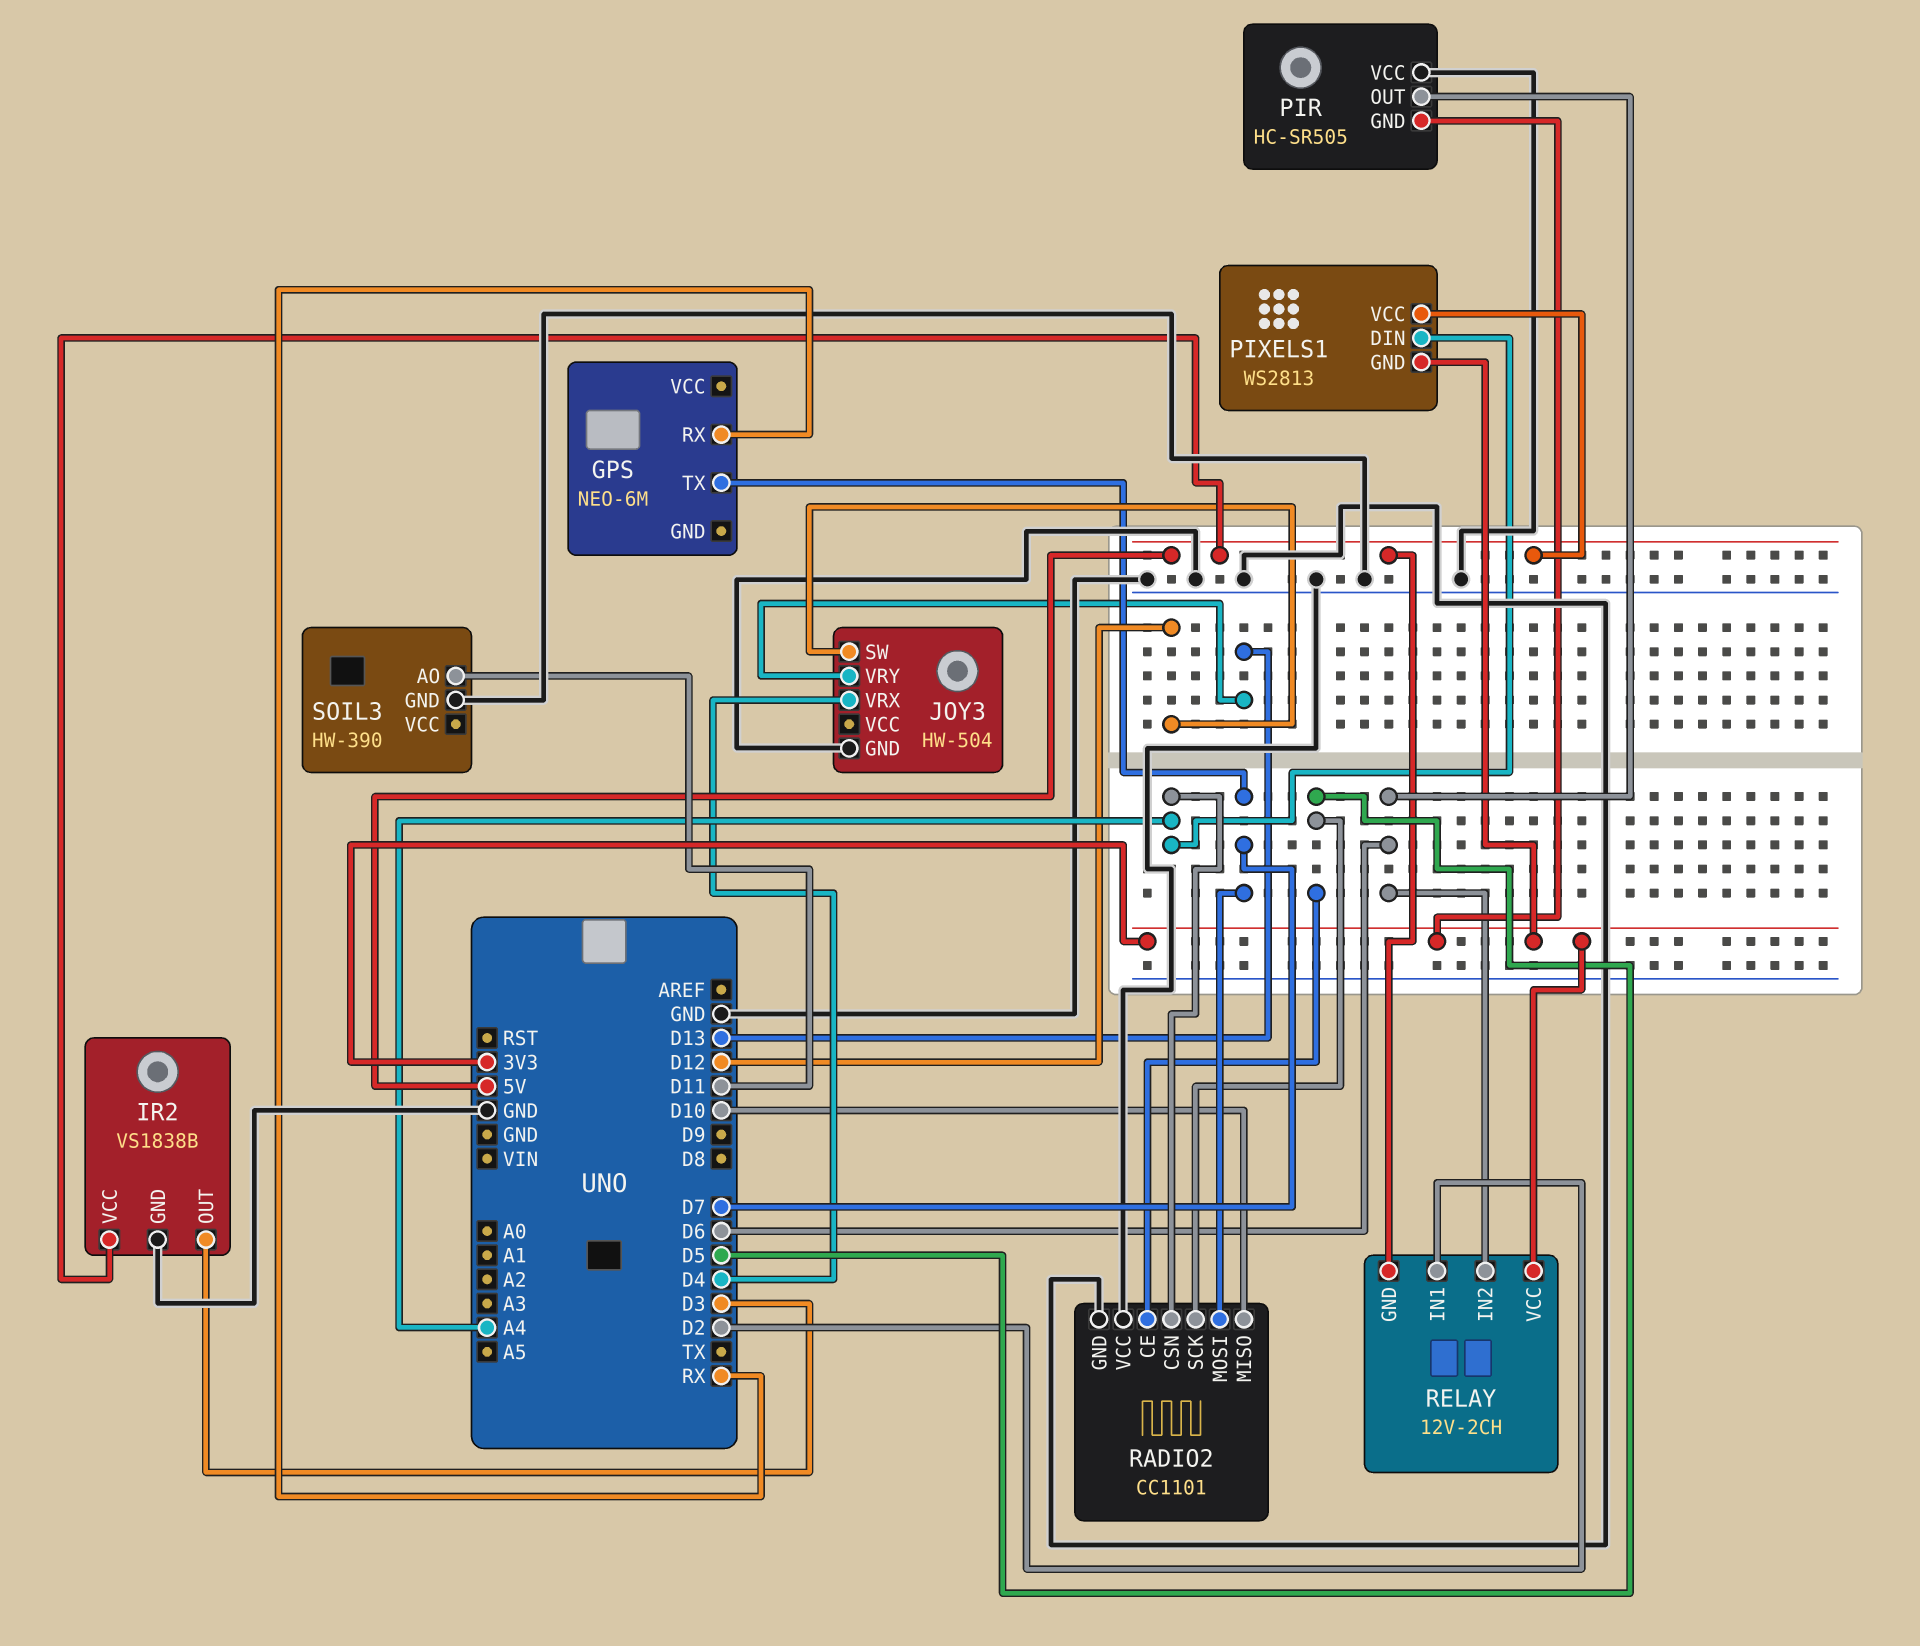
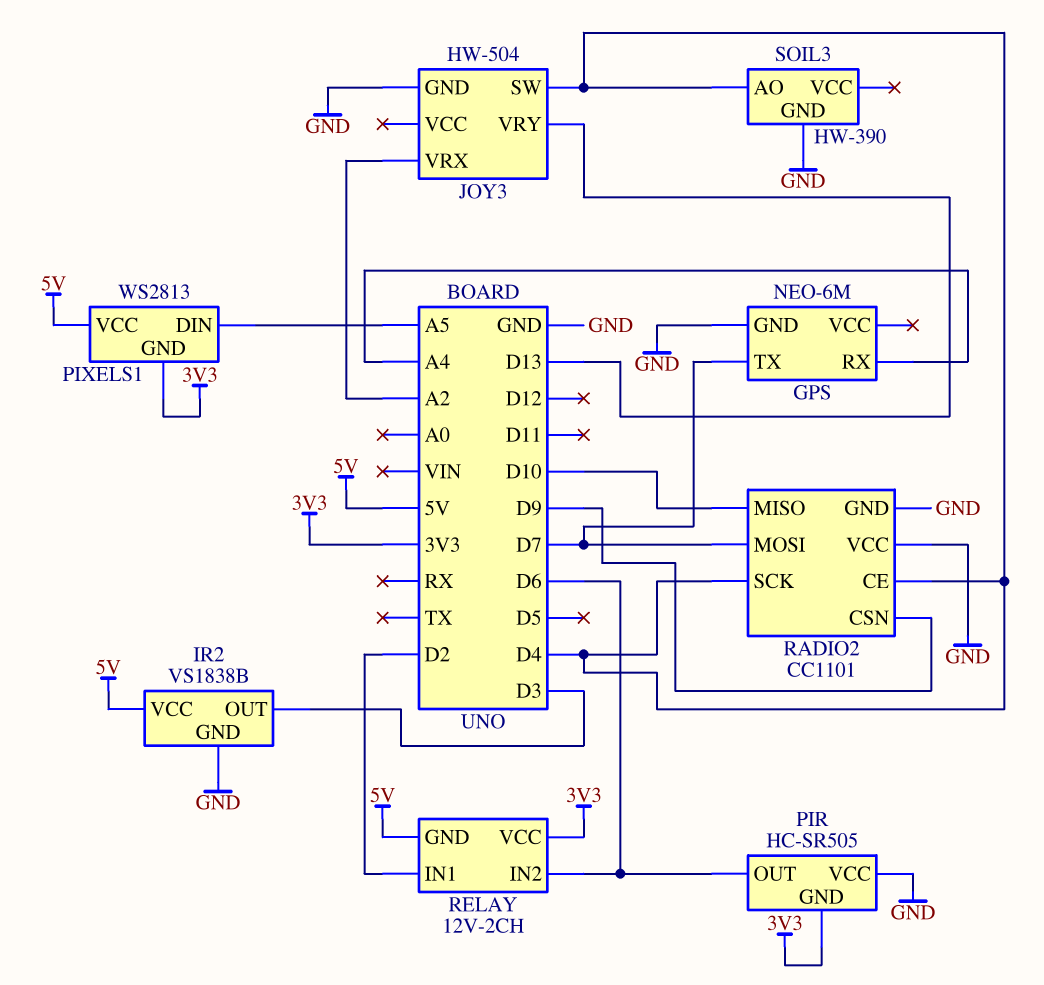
GPS pin GND: none -> GND
GPS pin RX: RX -> A4
JOY3 pin SW: D12 -> D4
JOY3 pin VRX: D4 -> A2
PIXELS1 pin DIN: A4 -> A5
RADIO2 pin CE: D5 -> D4
RADIO2 pin CSN: A4 -> D9
RADIO2 pin SCK: D5 -> D4
SOIL3 pin AO: D11 -> D4

